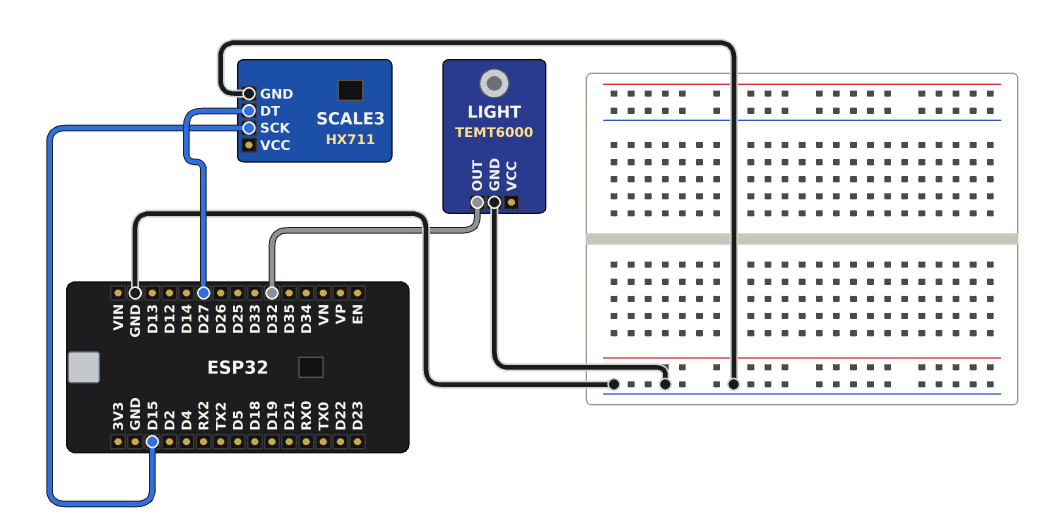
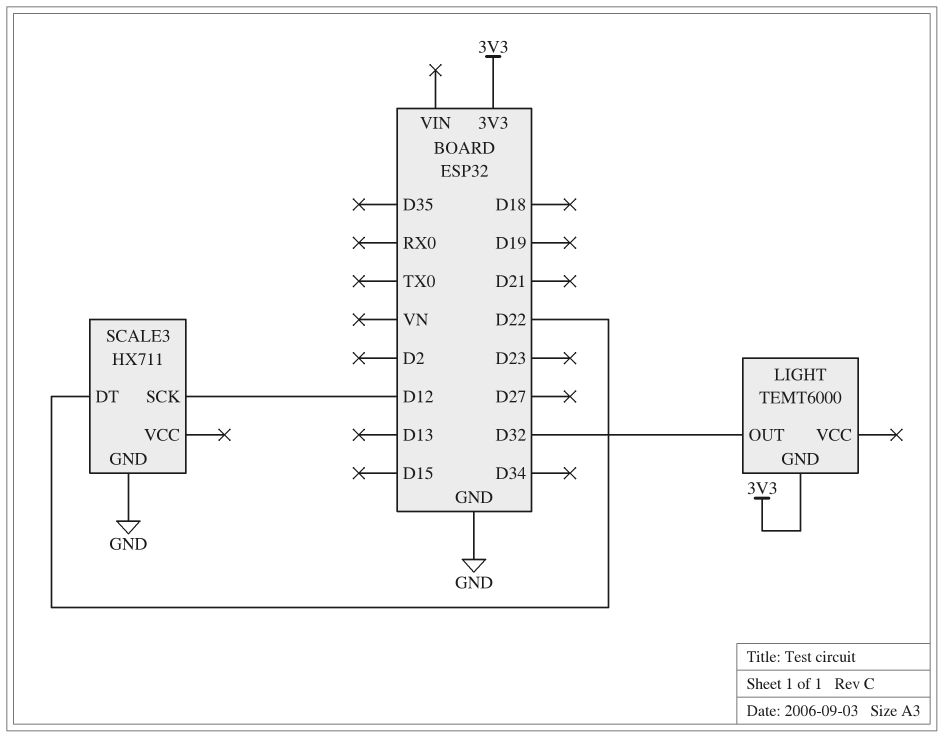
LIGHT pin GND: GND -> 3V3
SCALE3 pin DT: D27 -> D22
SCALE3 pin SCK: D15 -> D12

